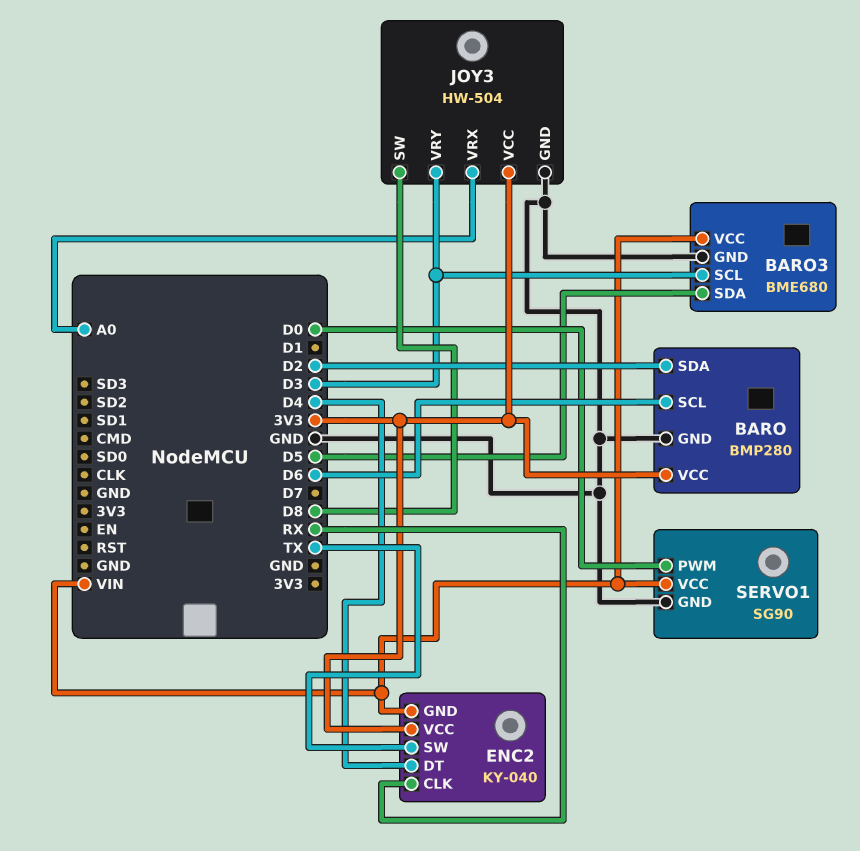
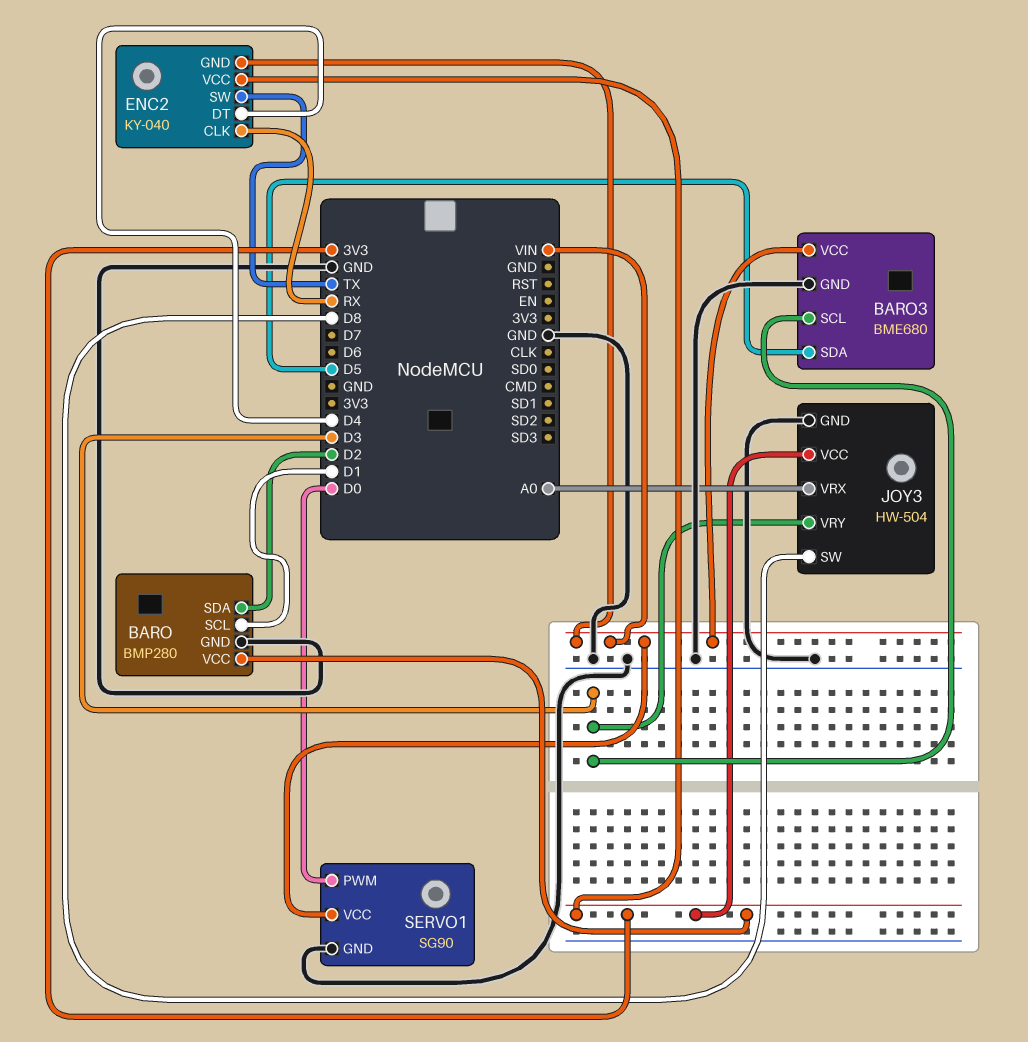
BARO pin SCL: D6 -> D1

